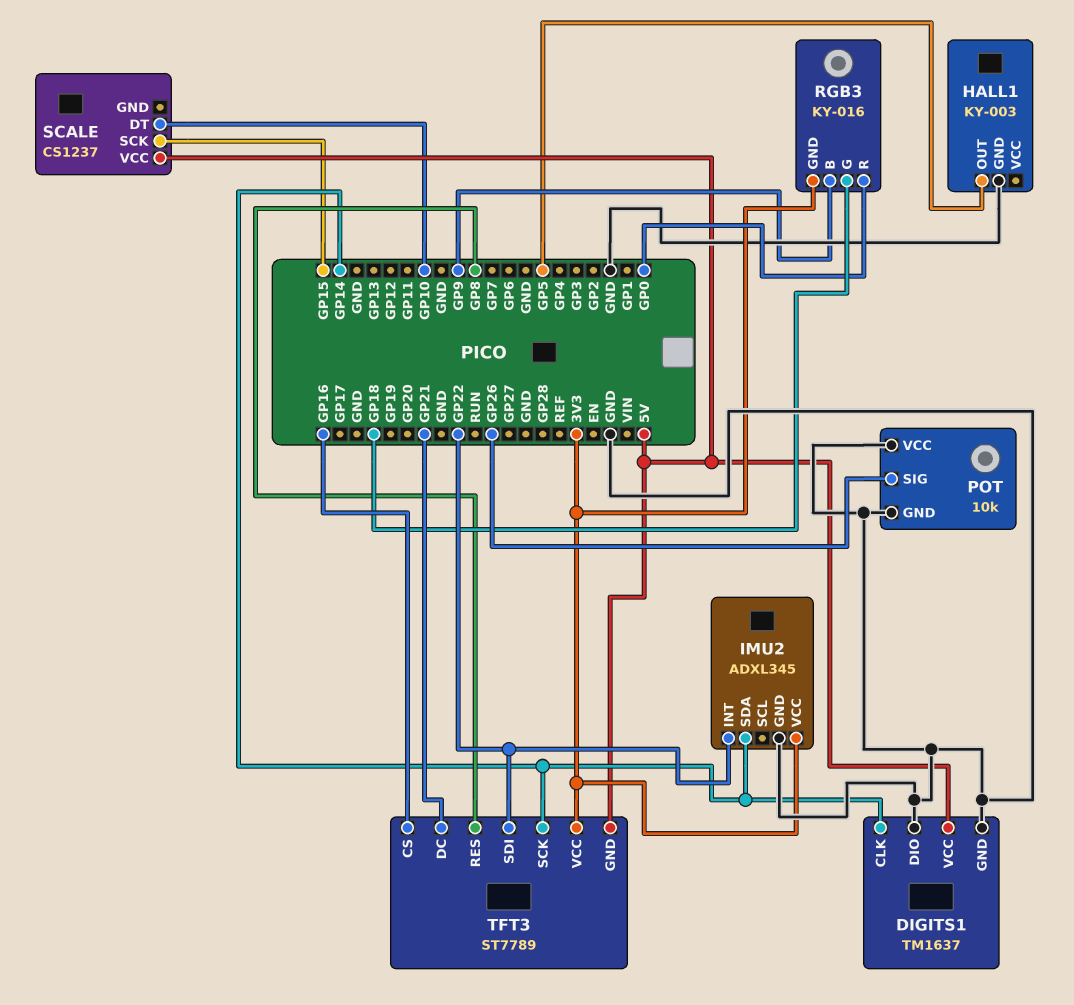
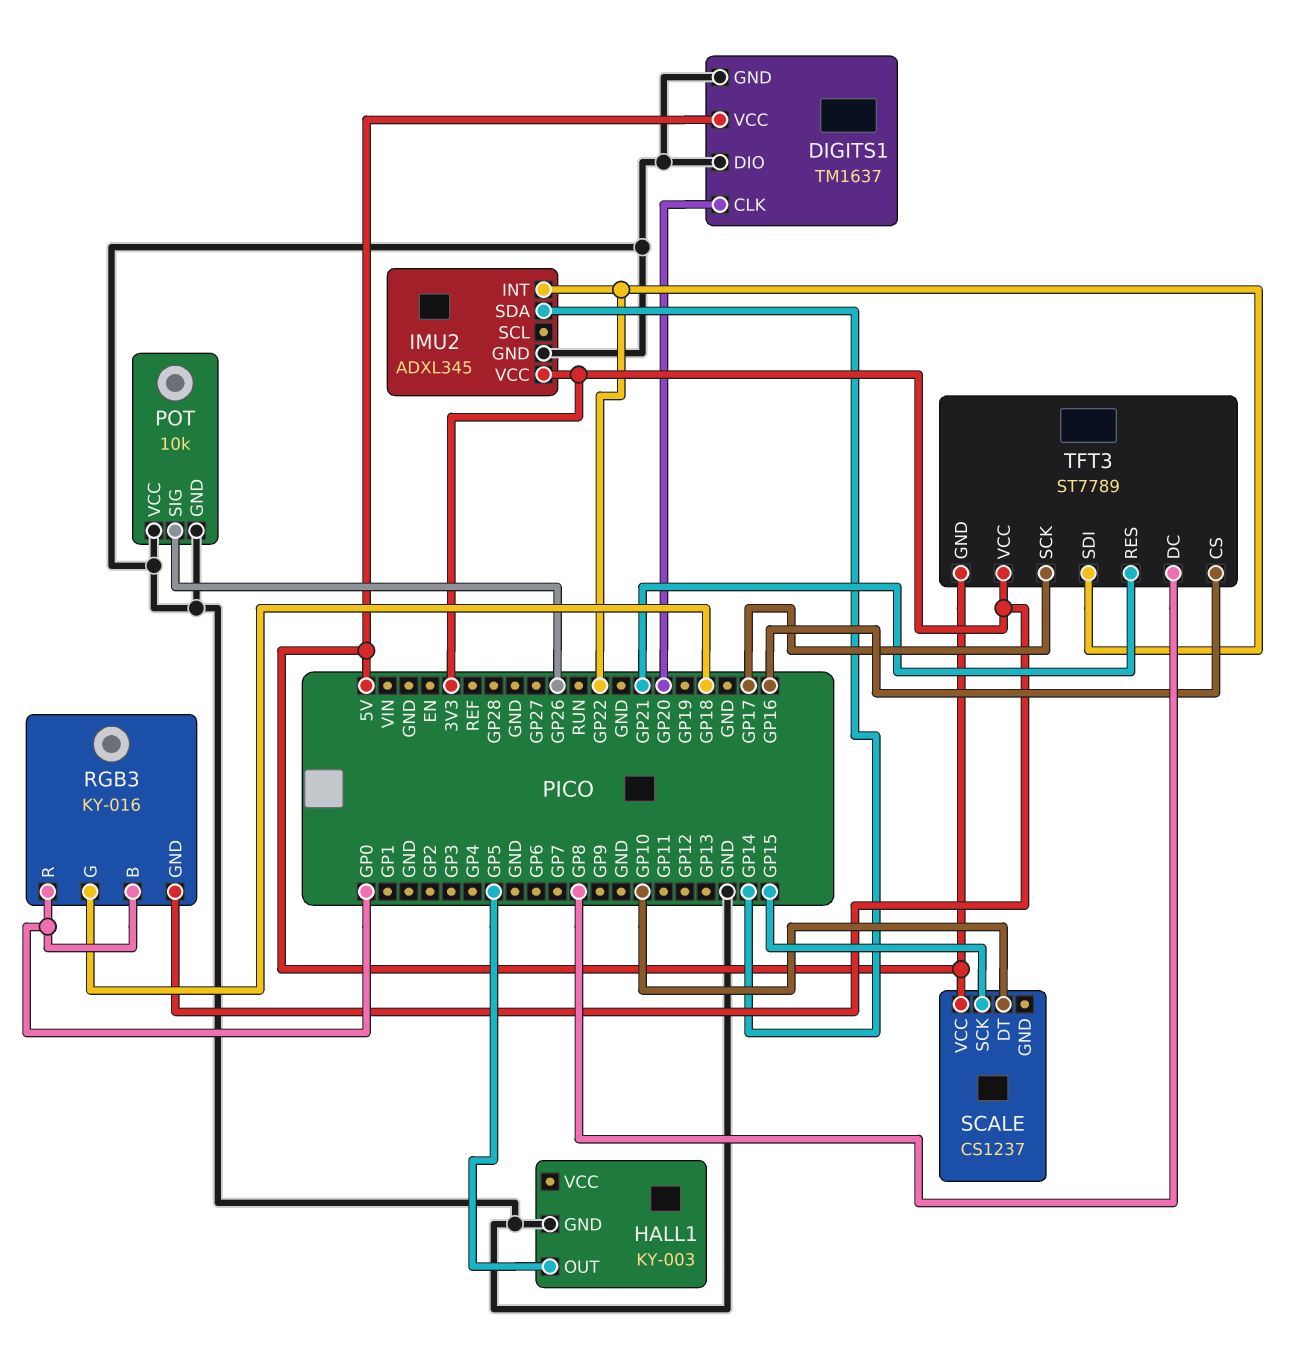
DIGITS1 pin CLK: GP14 -> GP20
RGB3 pin B: GP9 -> GP0
TFT3 pin DC: GP21 -> GP8
TFT3 pin RES: GP8 -> GP21
TFT3 pin SCK: GP14 -> GP17

